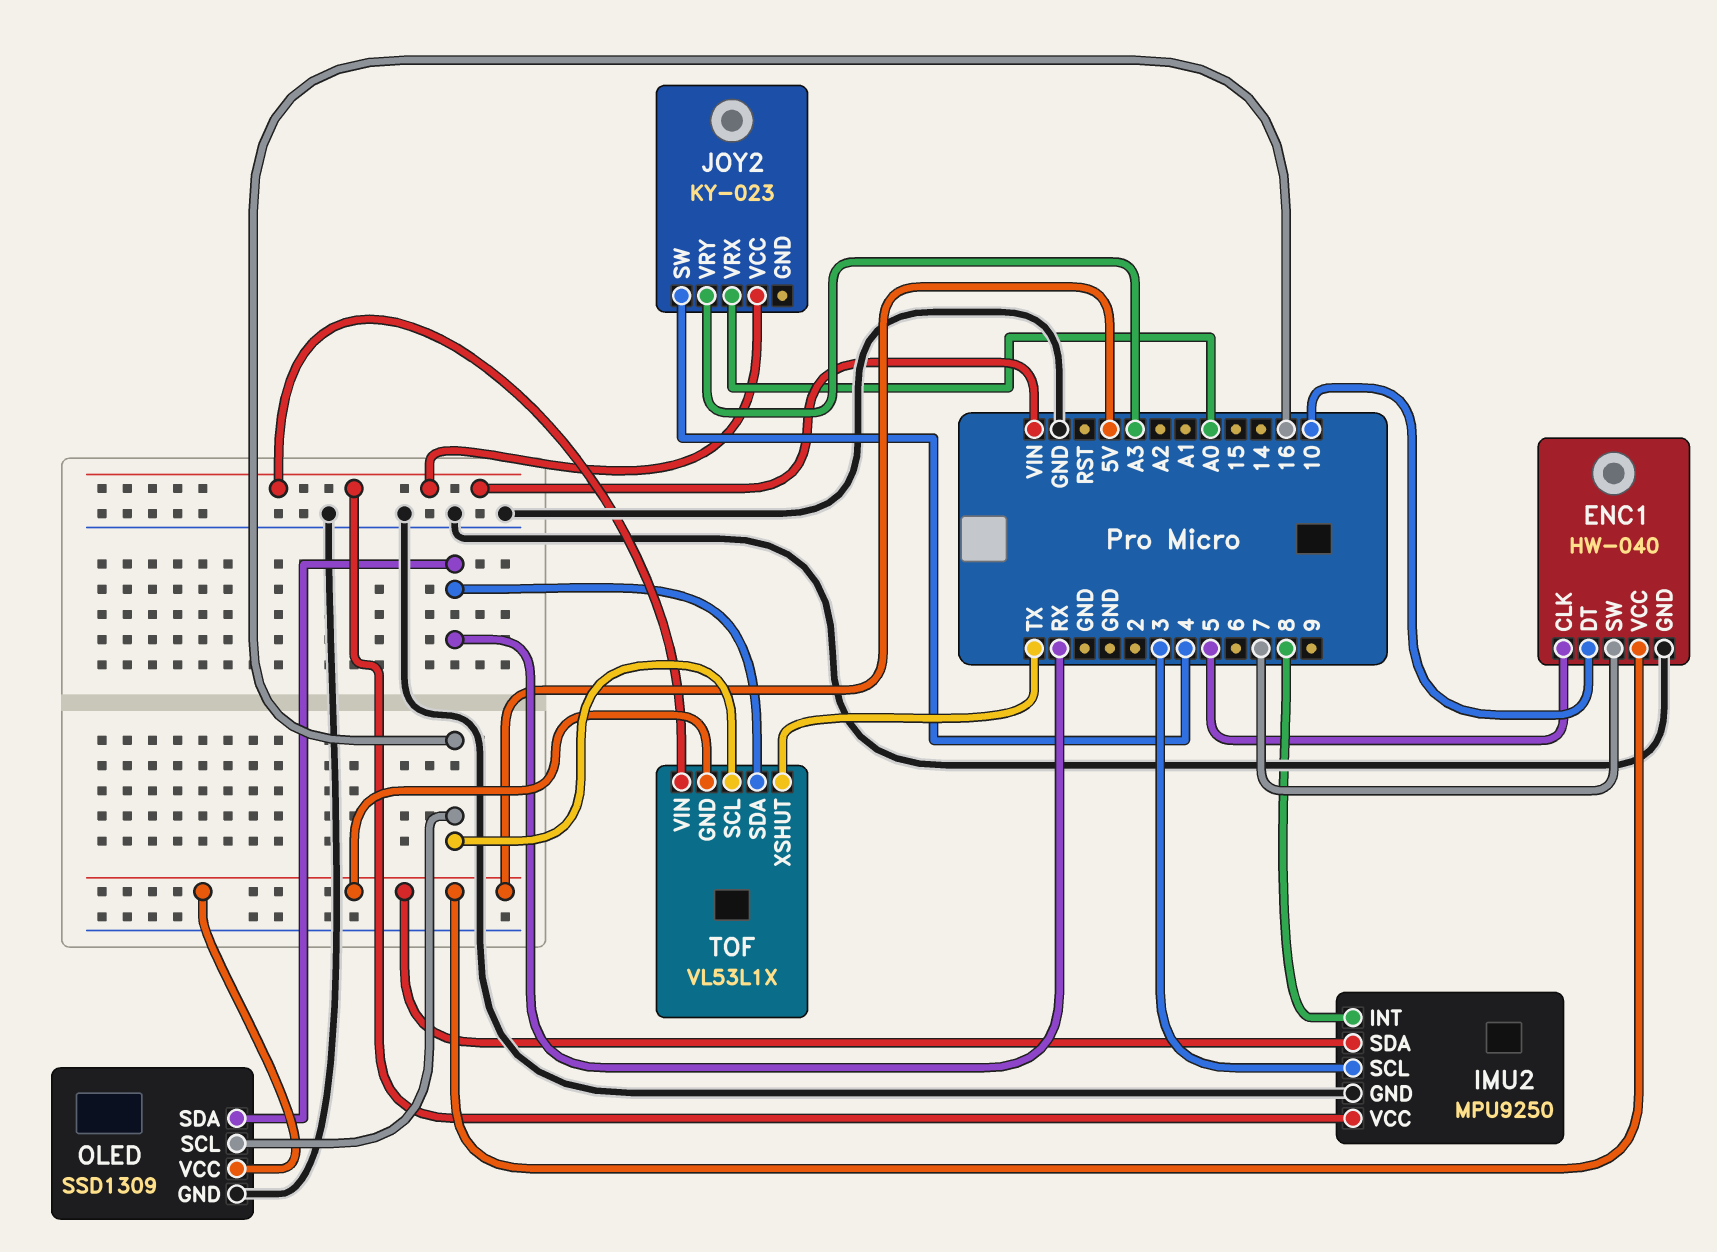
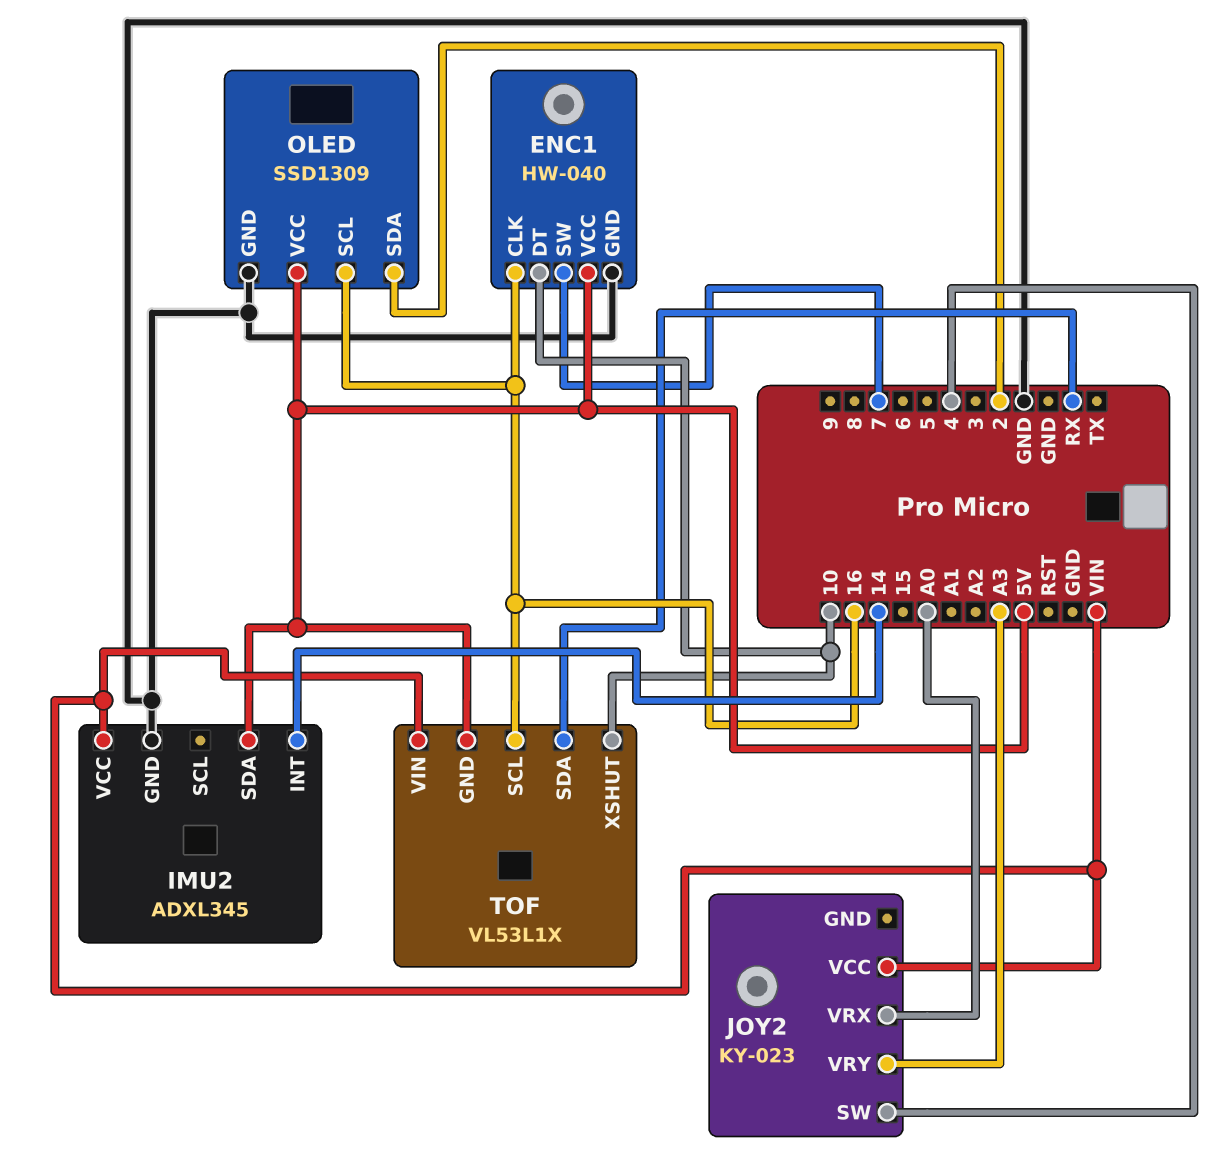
ENC1 pin CLK: 5 -> 16
IMU2: MPU9250 -> ADXL345
IMU2 pin INT: 8 -> 14
IMU2 pin SCL: 3 -> none
OLED pin SDA: RX -> 2
TOF pin XSHUT: TX -> 10

